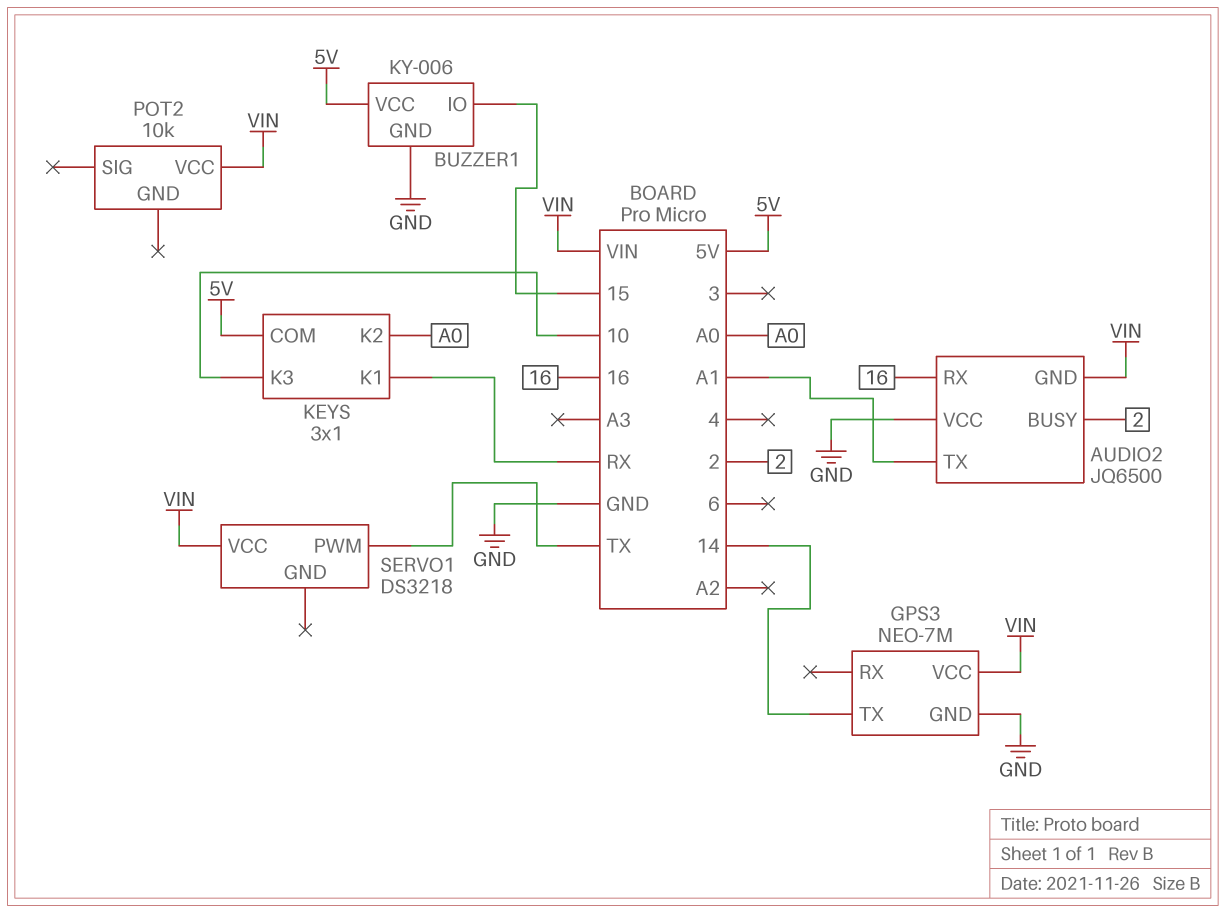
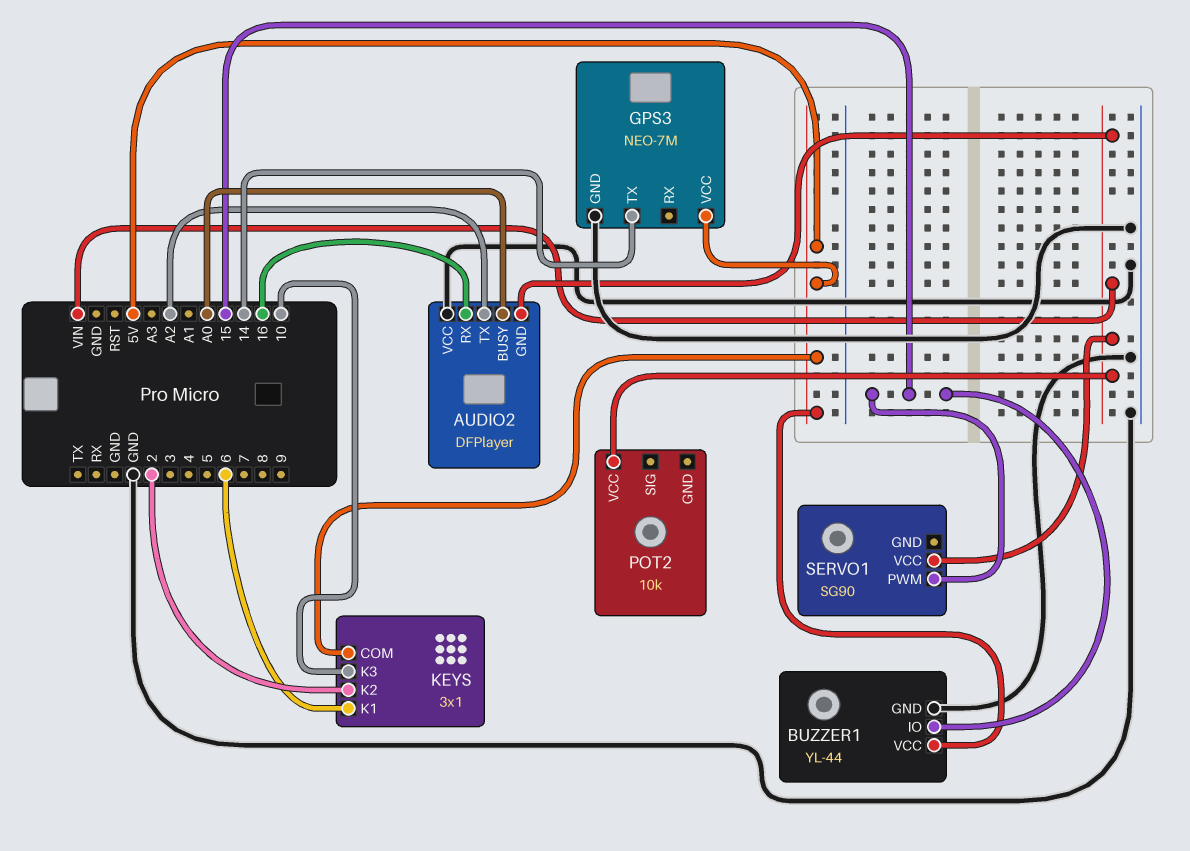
AUDIO2: JQ6500 -> DFPlayer
AUDIO2 pin BUSY: 2 -> A0
AUDIO2 pin TX: A1 -> A2
BUZZER1: KY-006 -> YL-44
GPS3 pin VCC: VIN -> 5V
KEYS pin K1: RX -> 6
KEYS pin K2: A0 -> 2
SERVO1: DS3218 -> SG90
SERVO1 pin PWM: TX -> 15

